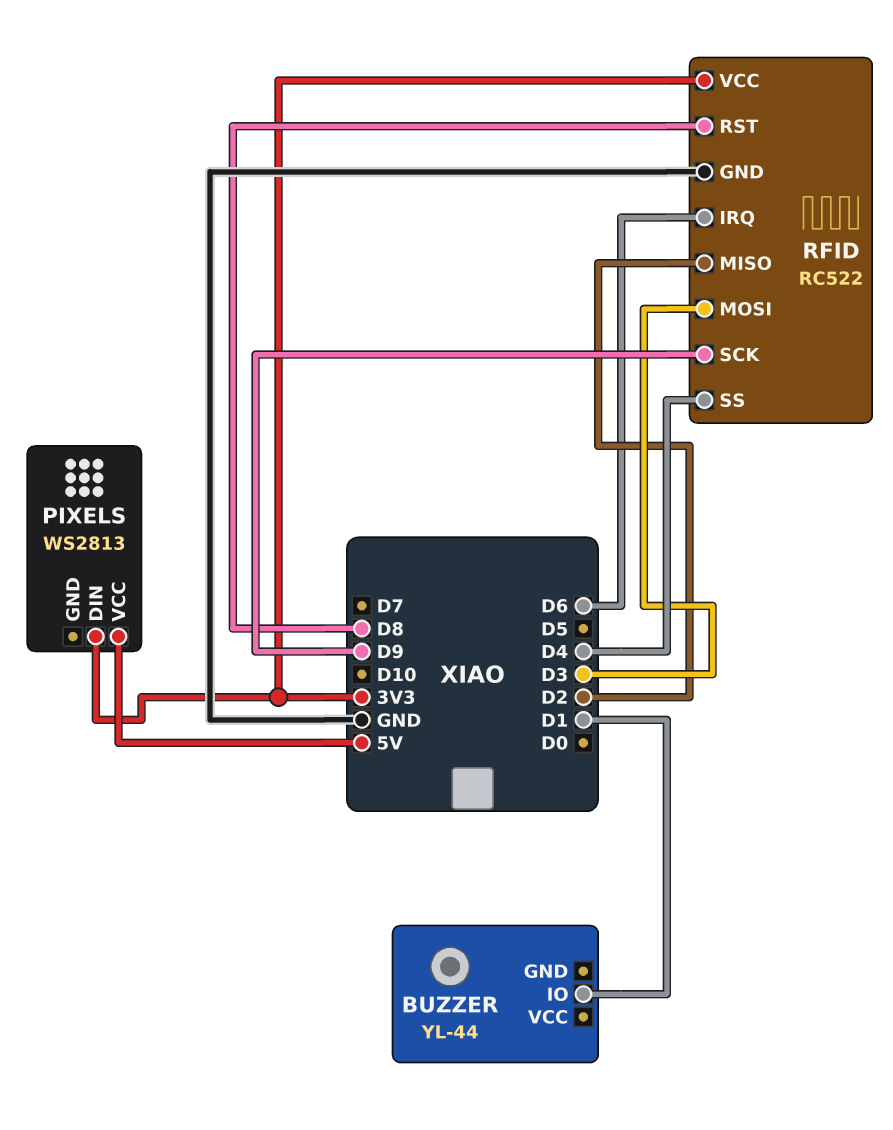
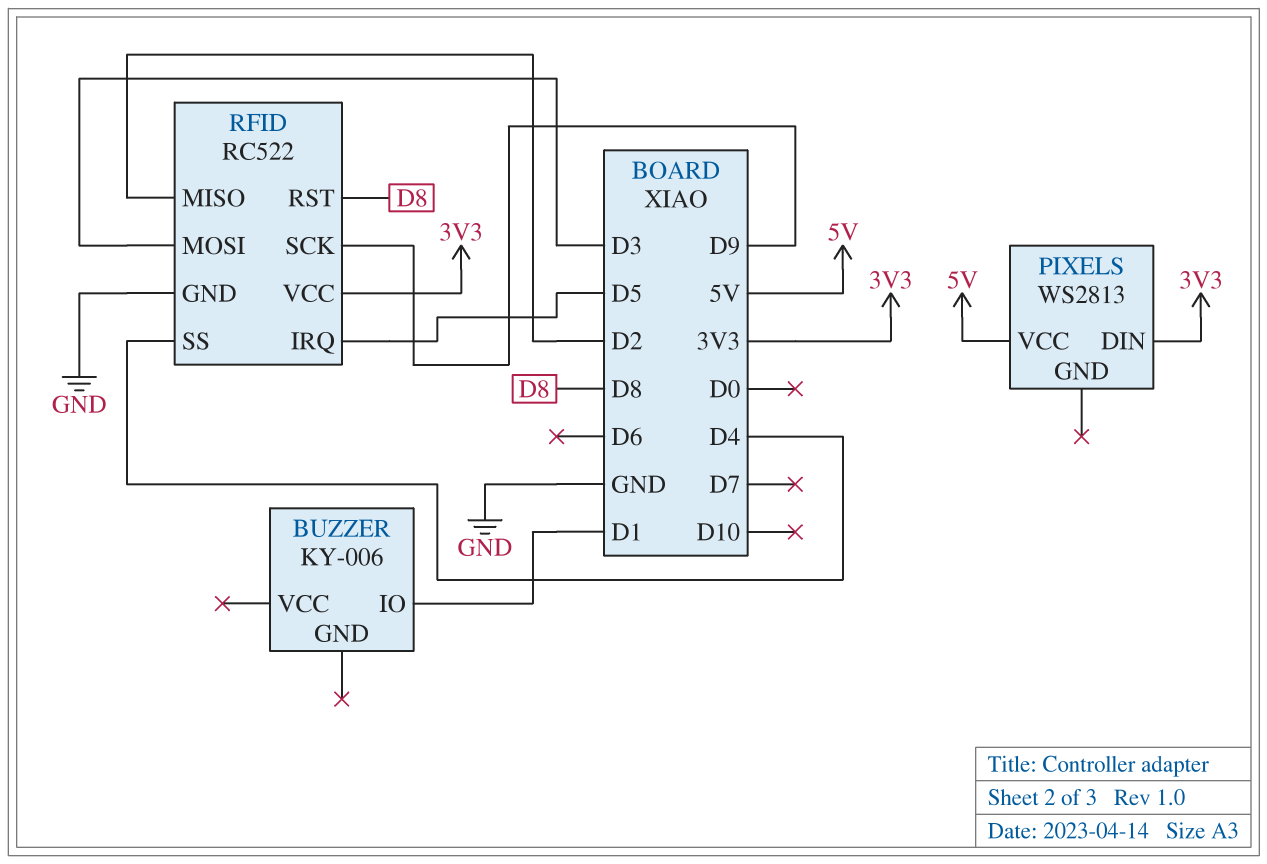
BUZZER: YL-44 -> KY-006
RFID pin IRQ: D6 -> D5

